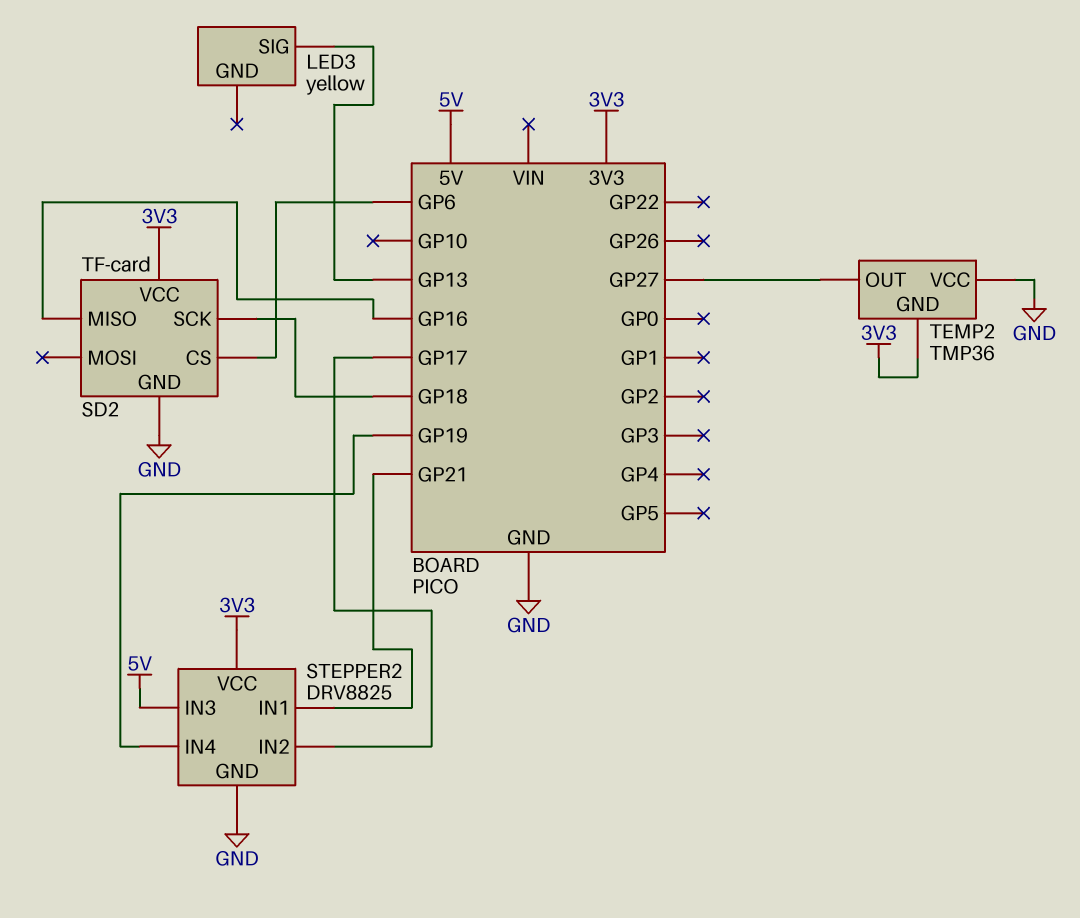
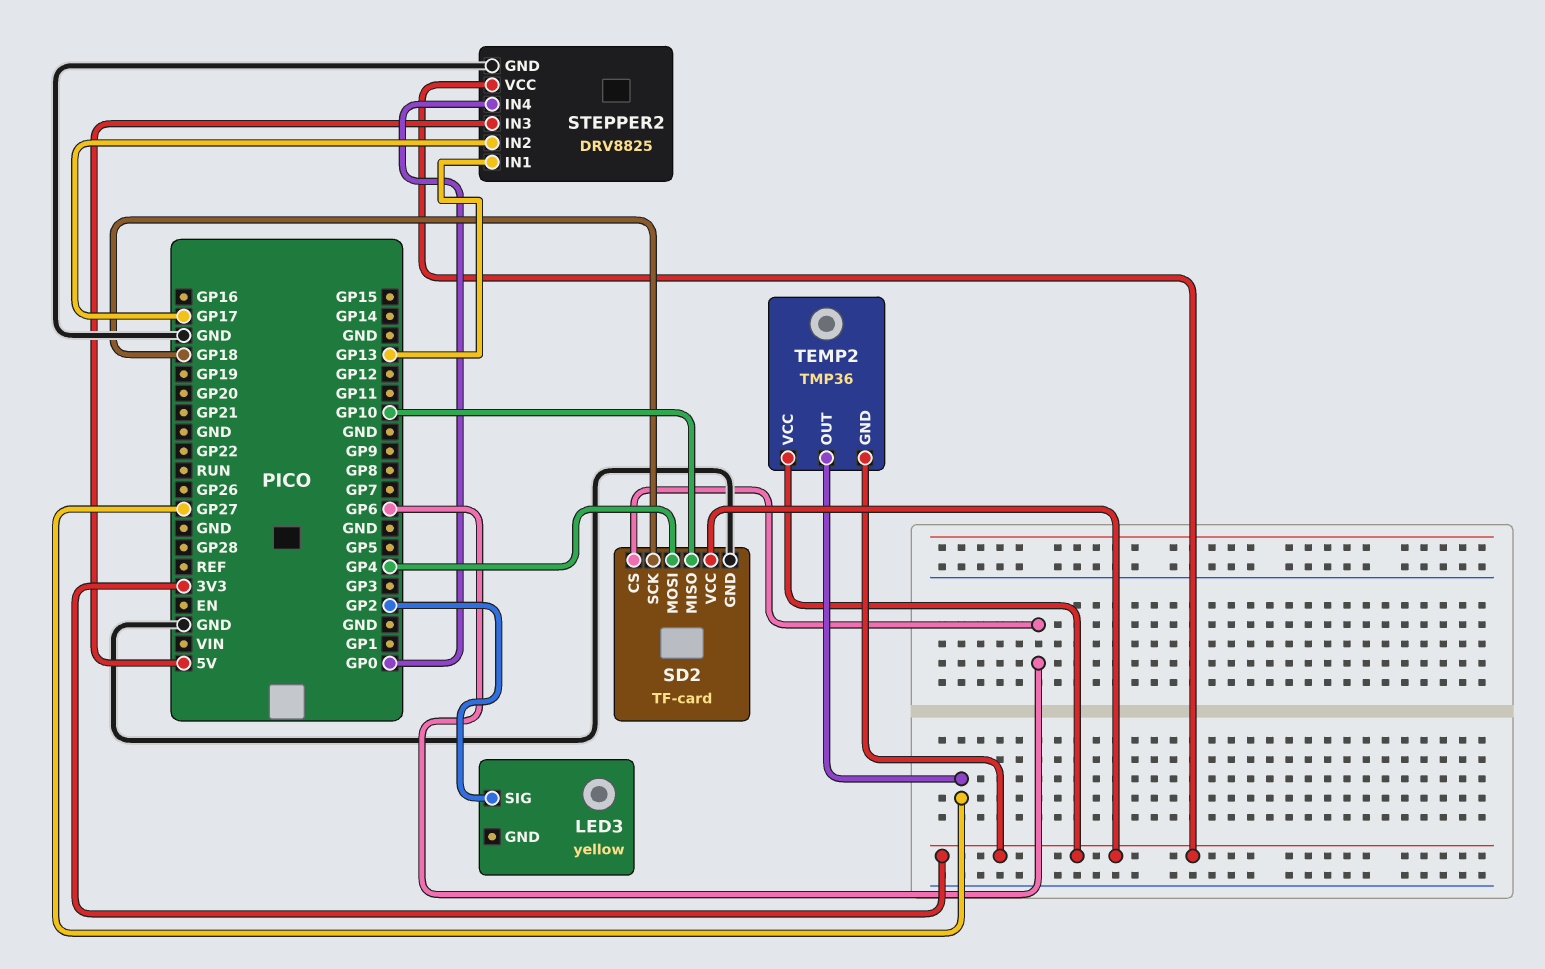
LED3 pin SIG: GP13 -> GP2
SD2 pin MISO: GP16 -> GP10
SD2 pin MOSI: none -> GP4
STEPPER2 pin IN1: GP21 -> GP13
STEPPER2 pin IN4: GP19 -> GP0
TEMP2 pin VCC: GND -> 3V3

